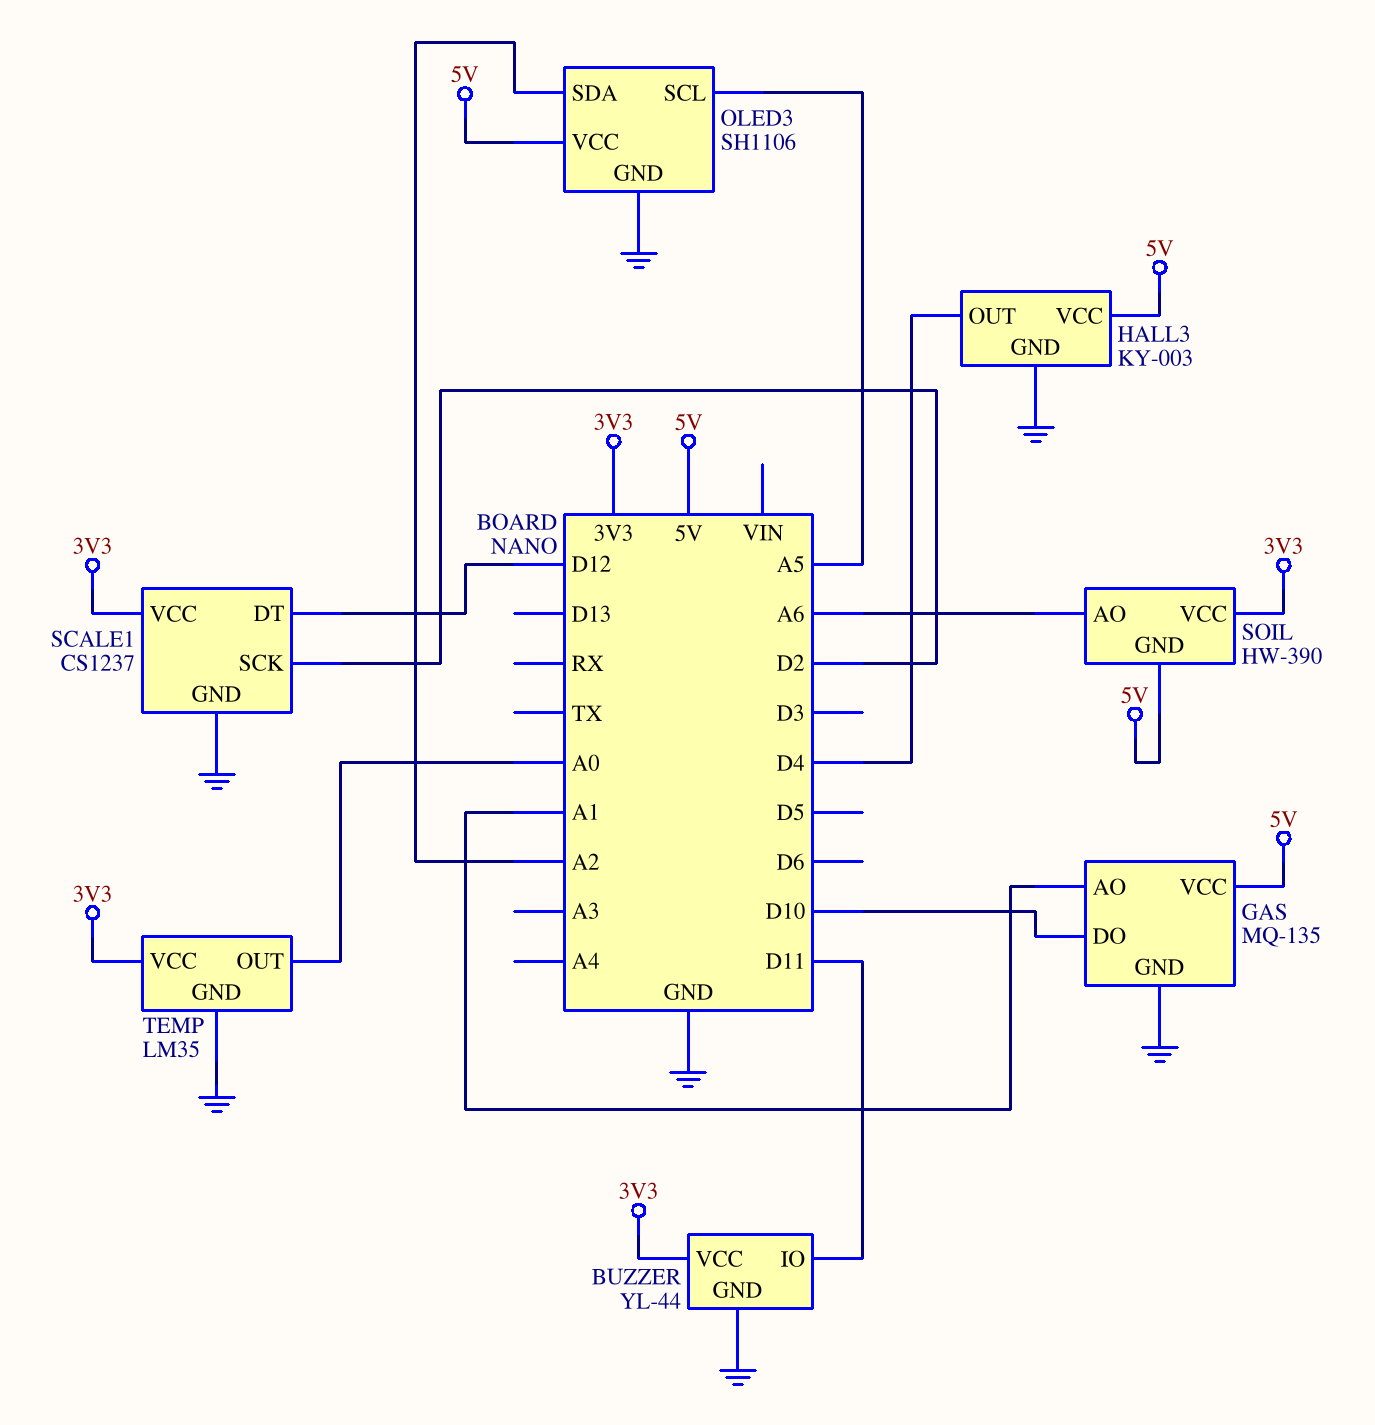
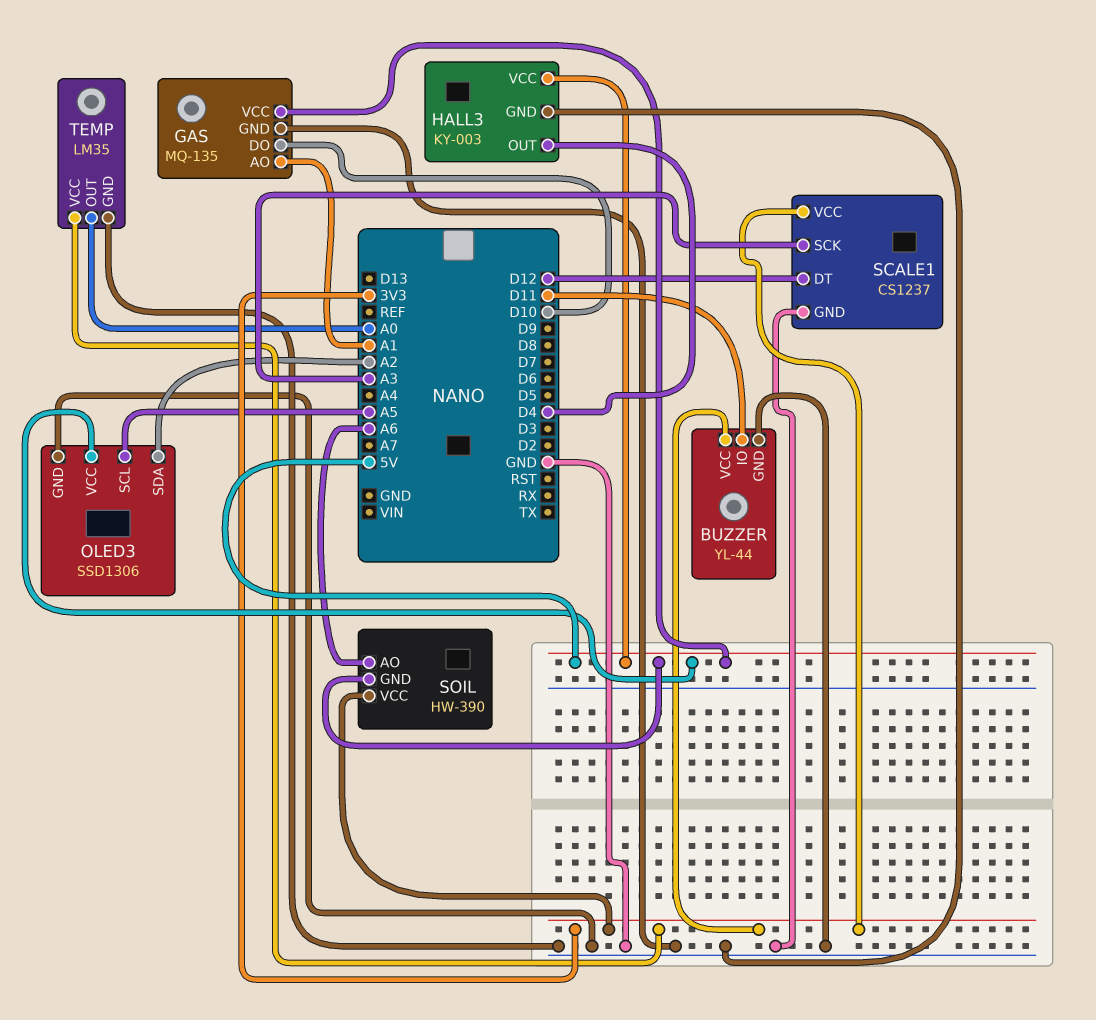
OLED3: SH1106 -> SSD1306
SCALE1 pin SCK: D2 -> A3

